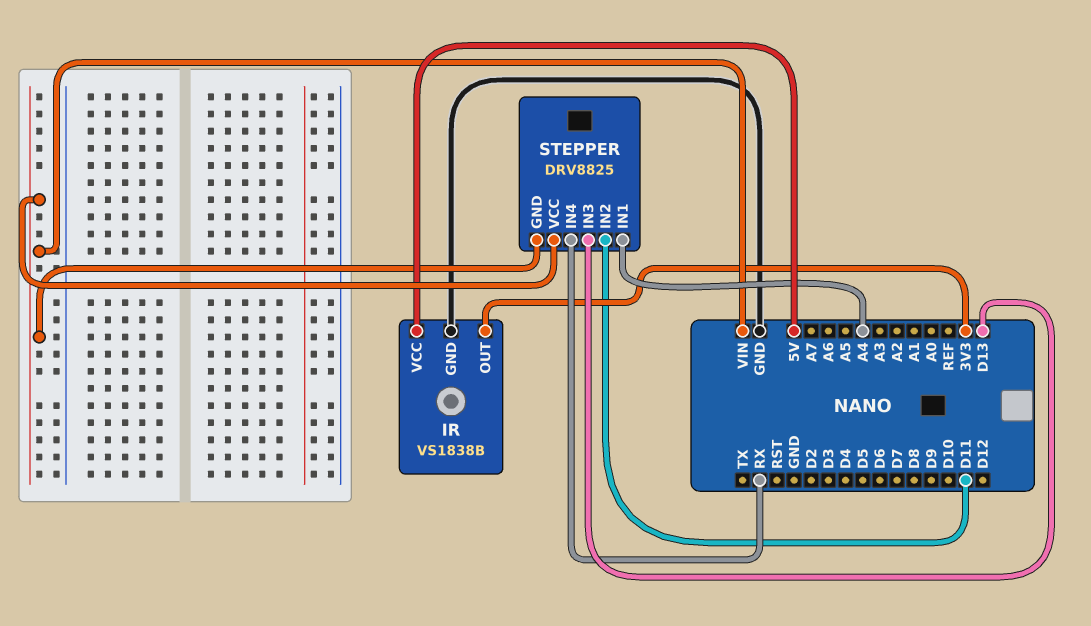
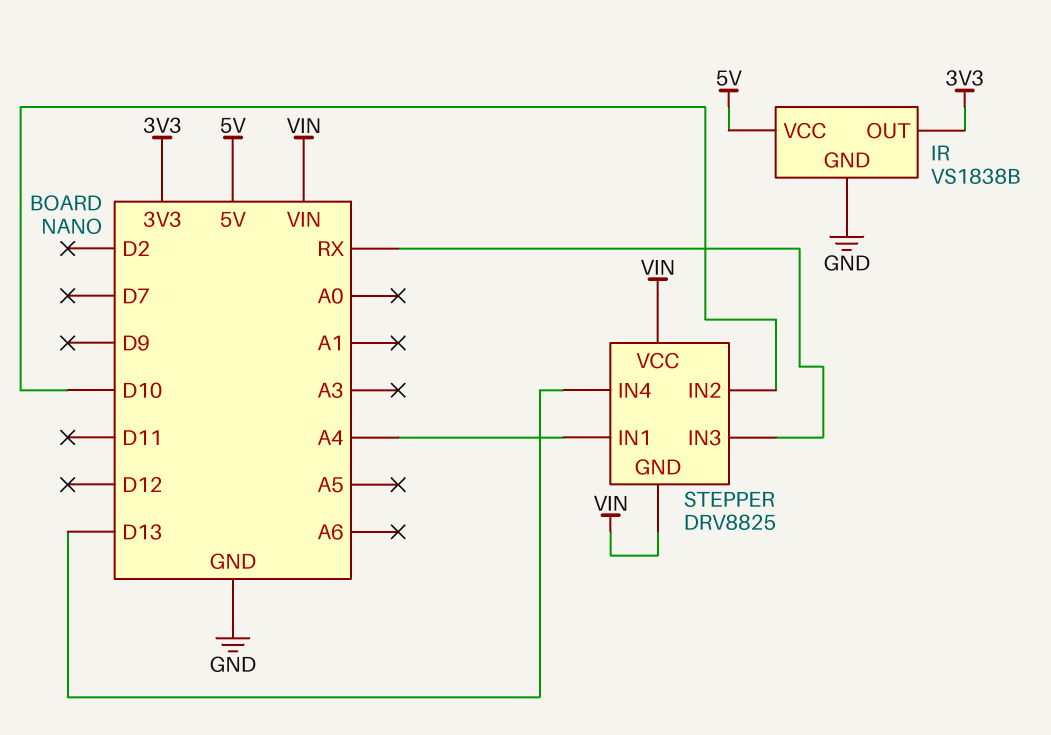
STEPPER pin IN2: D11 -> D10
STEPPER pin IN3: D13 -> RX
STEPPER pin IN4: RX -> D13

